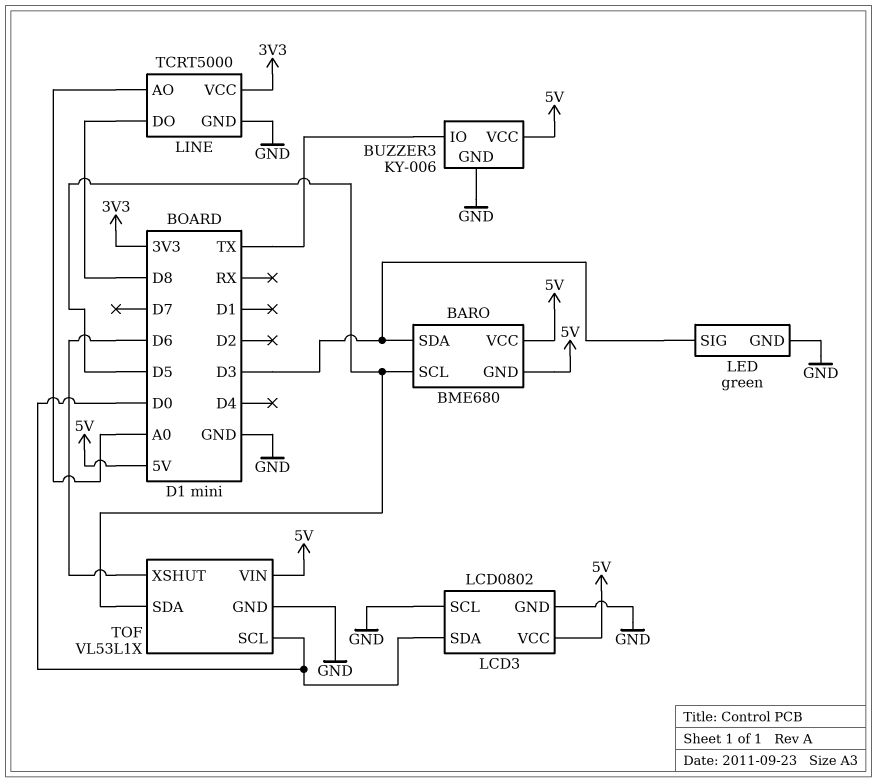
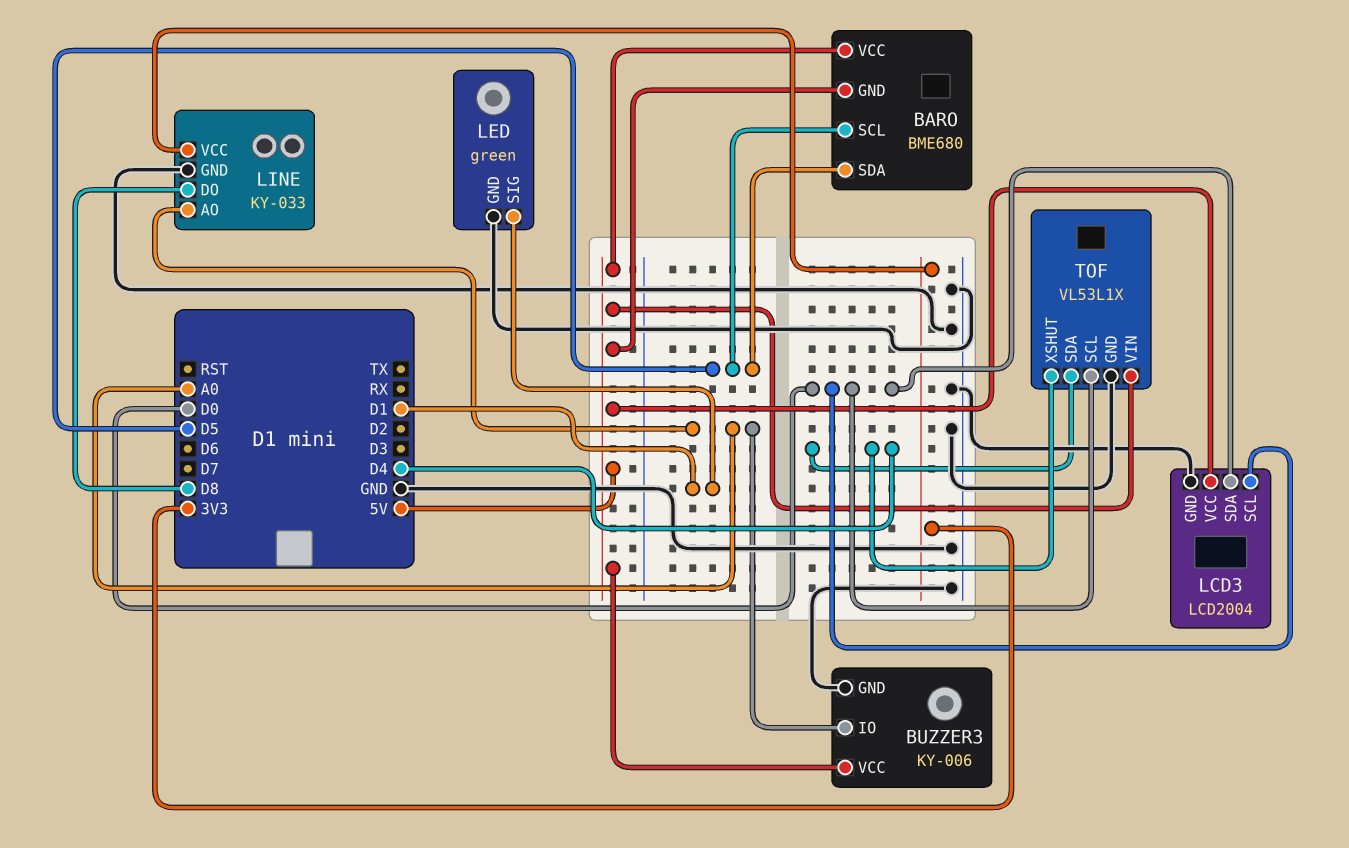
BARO pin SDA: D3 -> D5
BUZZER3 pin IO: TX -> A0
LCD3: LCD0802 -> LCD2004
LCD3 pin SCL: GND -> D0
LED pin SIG: D3 -> D1
LINE: TCRT5000 -> KY-033
TOF pin SDA: D5 -> D4
TOF pin XSHUT: D6 -> D4

